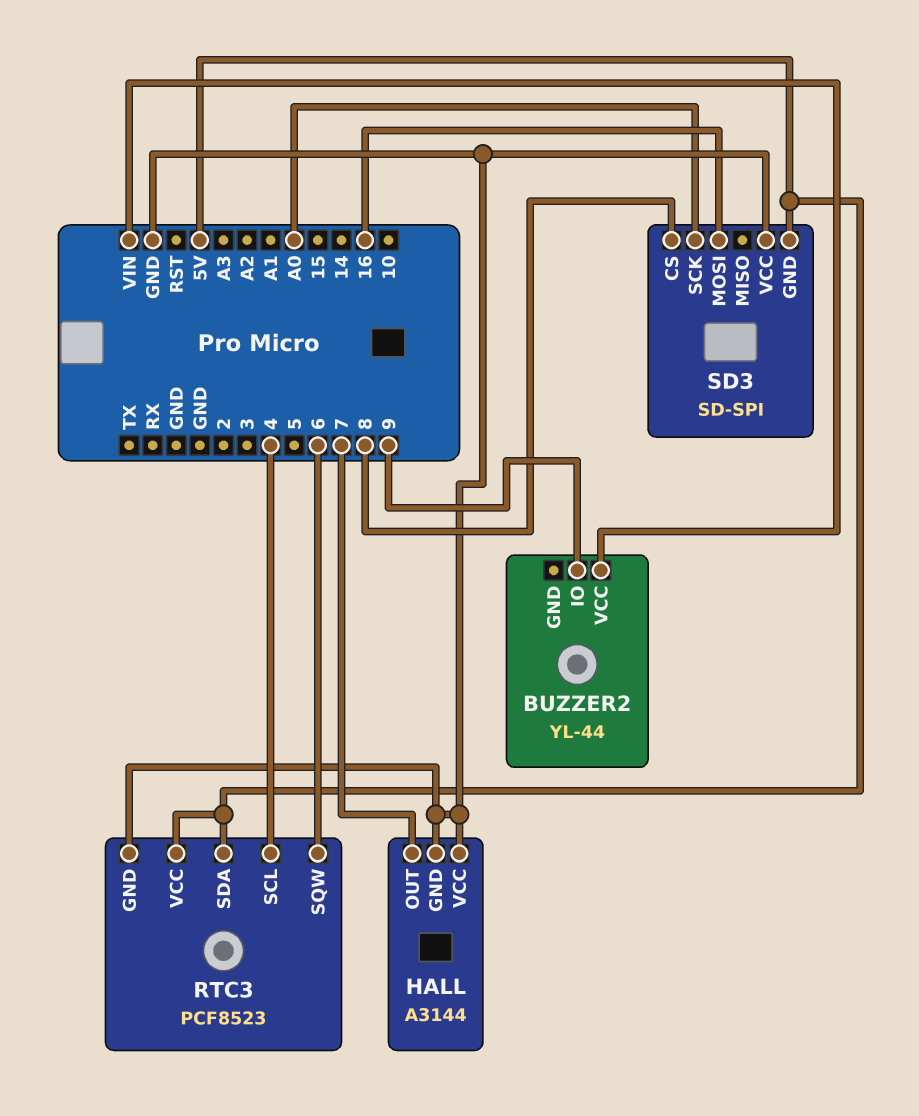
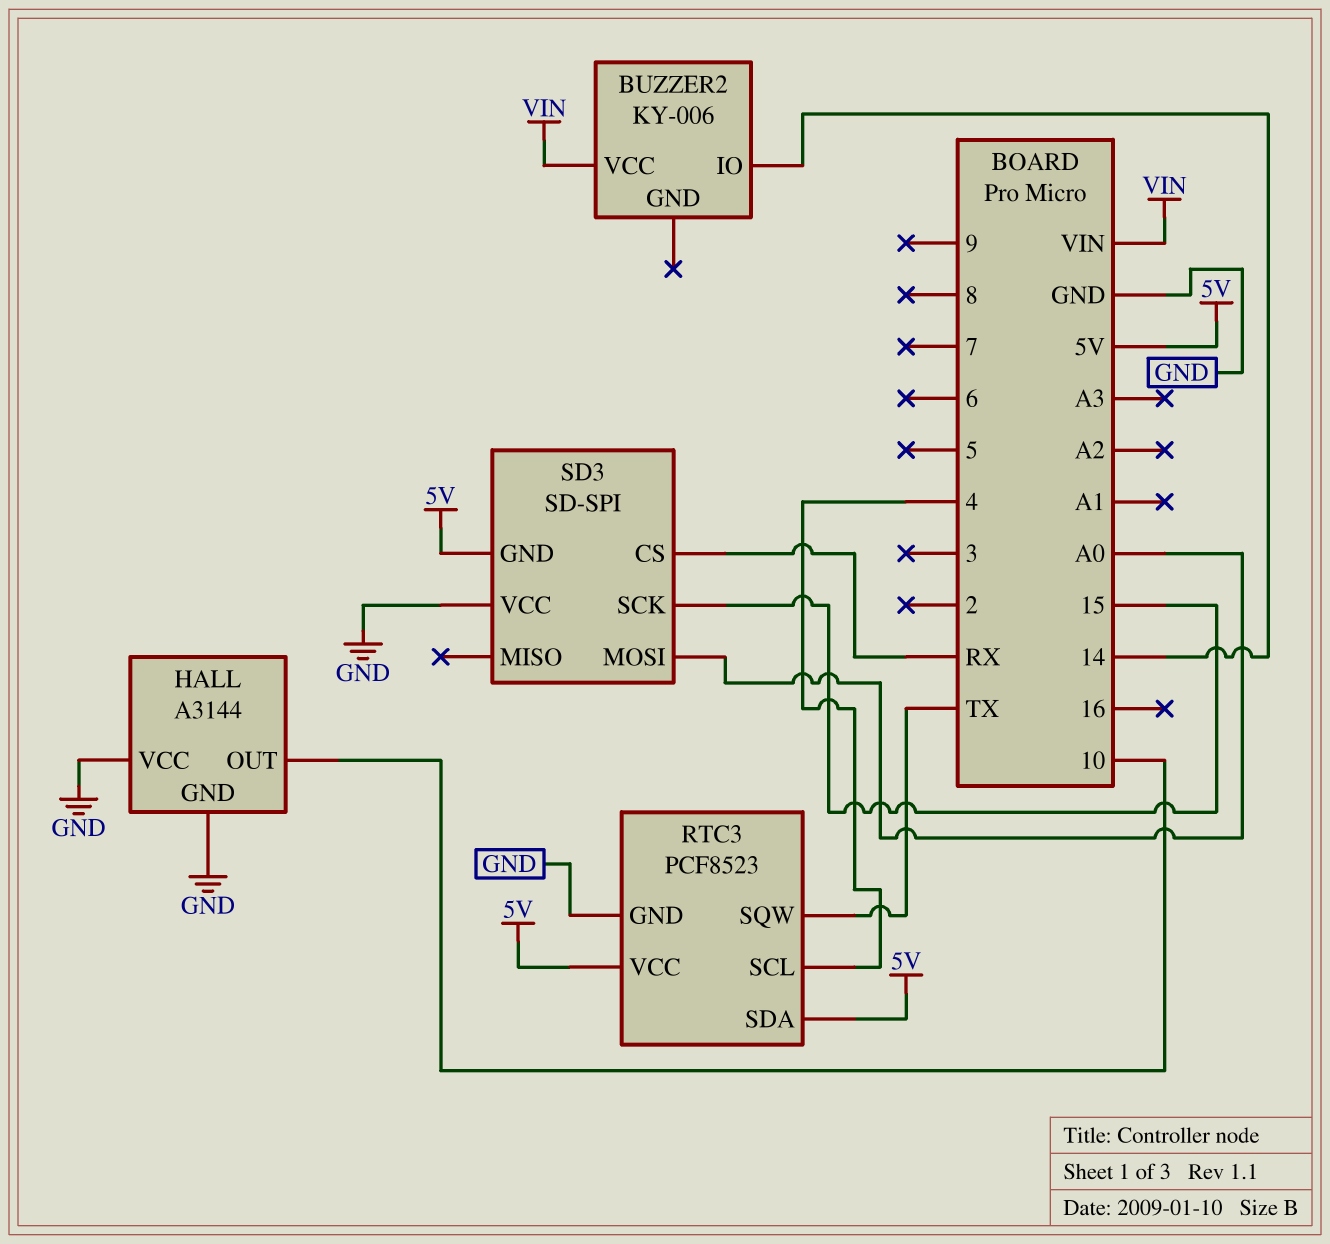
BUZZER2: YL-44 -> KY-006
BUZZER2 pin IO: 9 -> 14
HALL pin OUT: 7 -> 10
RTC3 pin SQW: 6 -> TX
SD3 pin CS: 8 -> RX
SD3 pin MOSI: 16 -> A0
SD3 pin SCK: A0 -> 15

